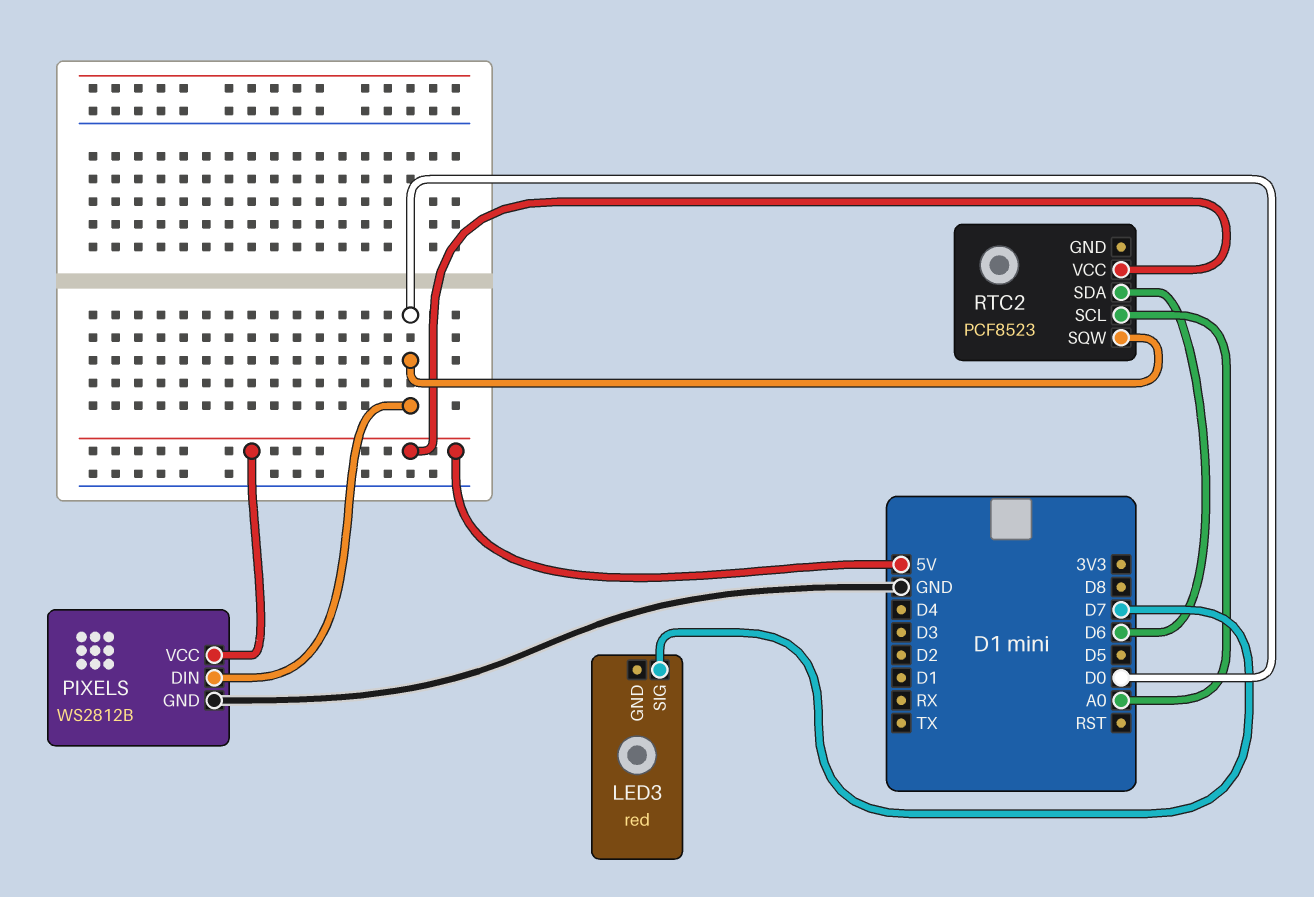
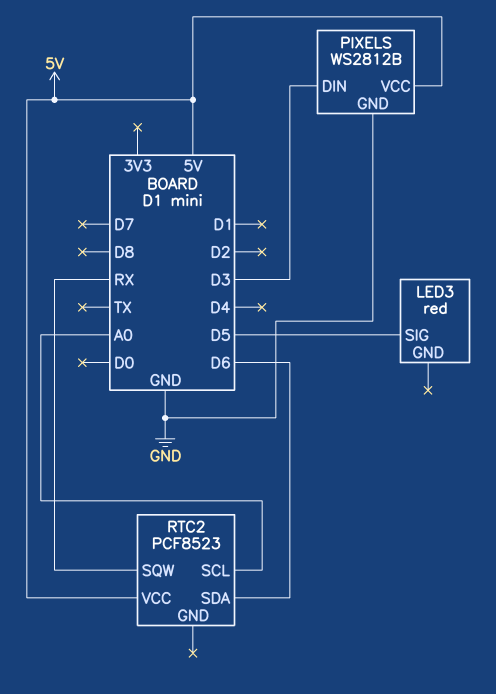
LED3 pin SIG: D7 -> D5
PIXELS pin DIN: D0 -> D3
RTC2 pin SQW: D0 -> RX

